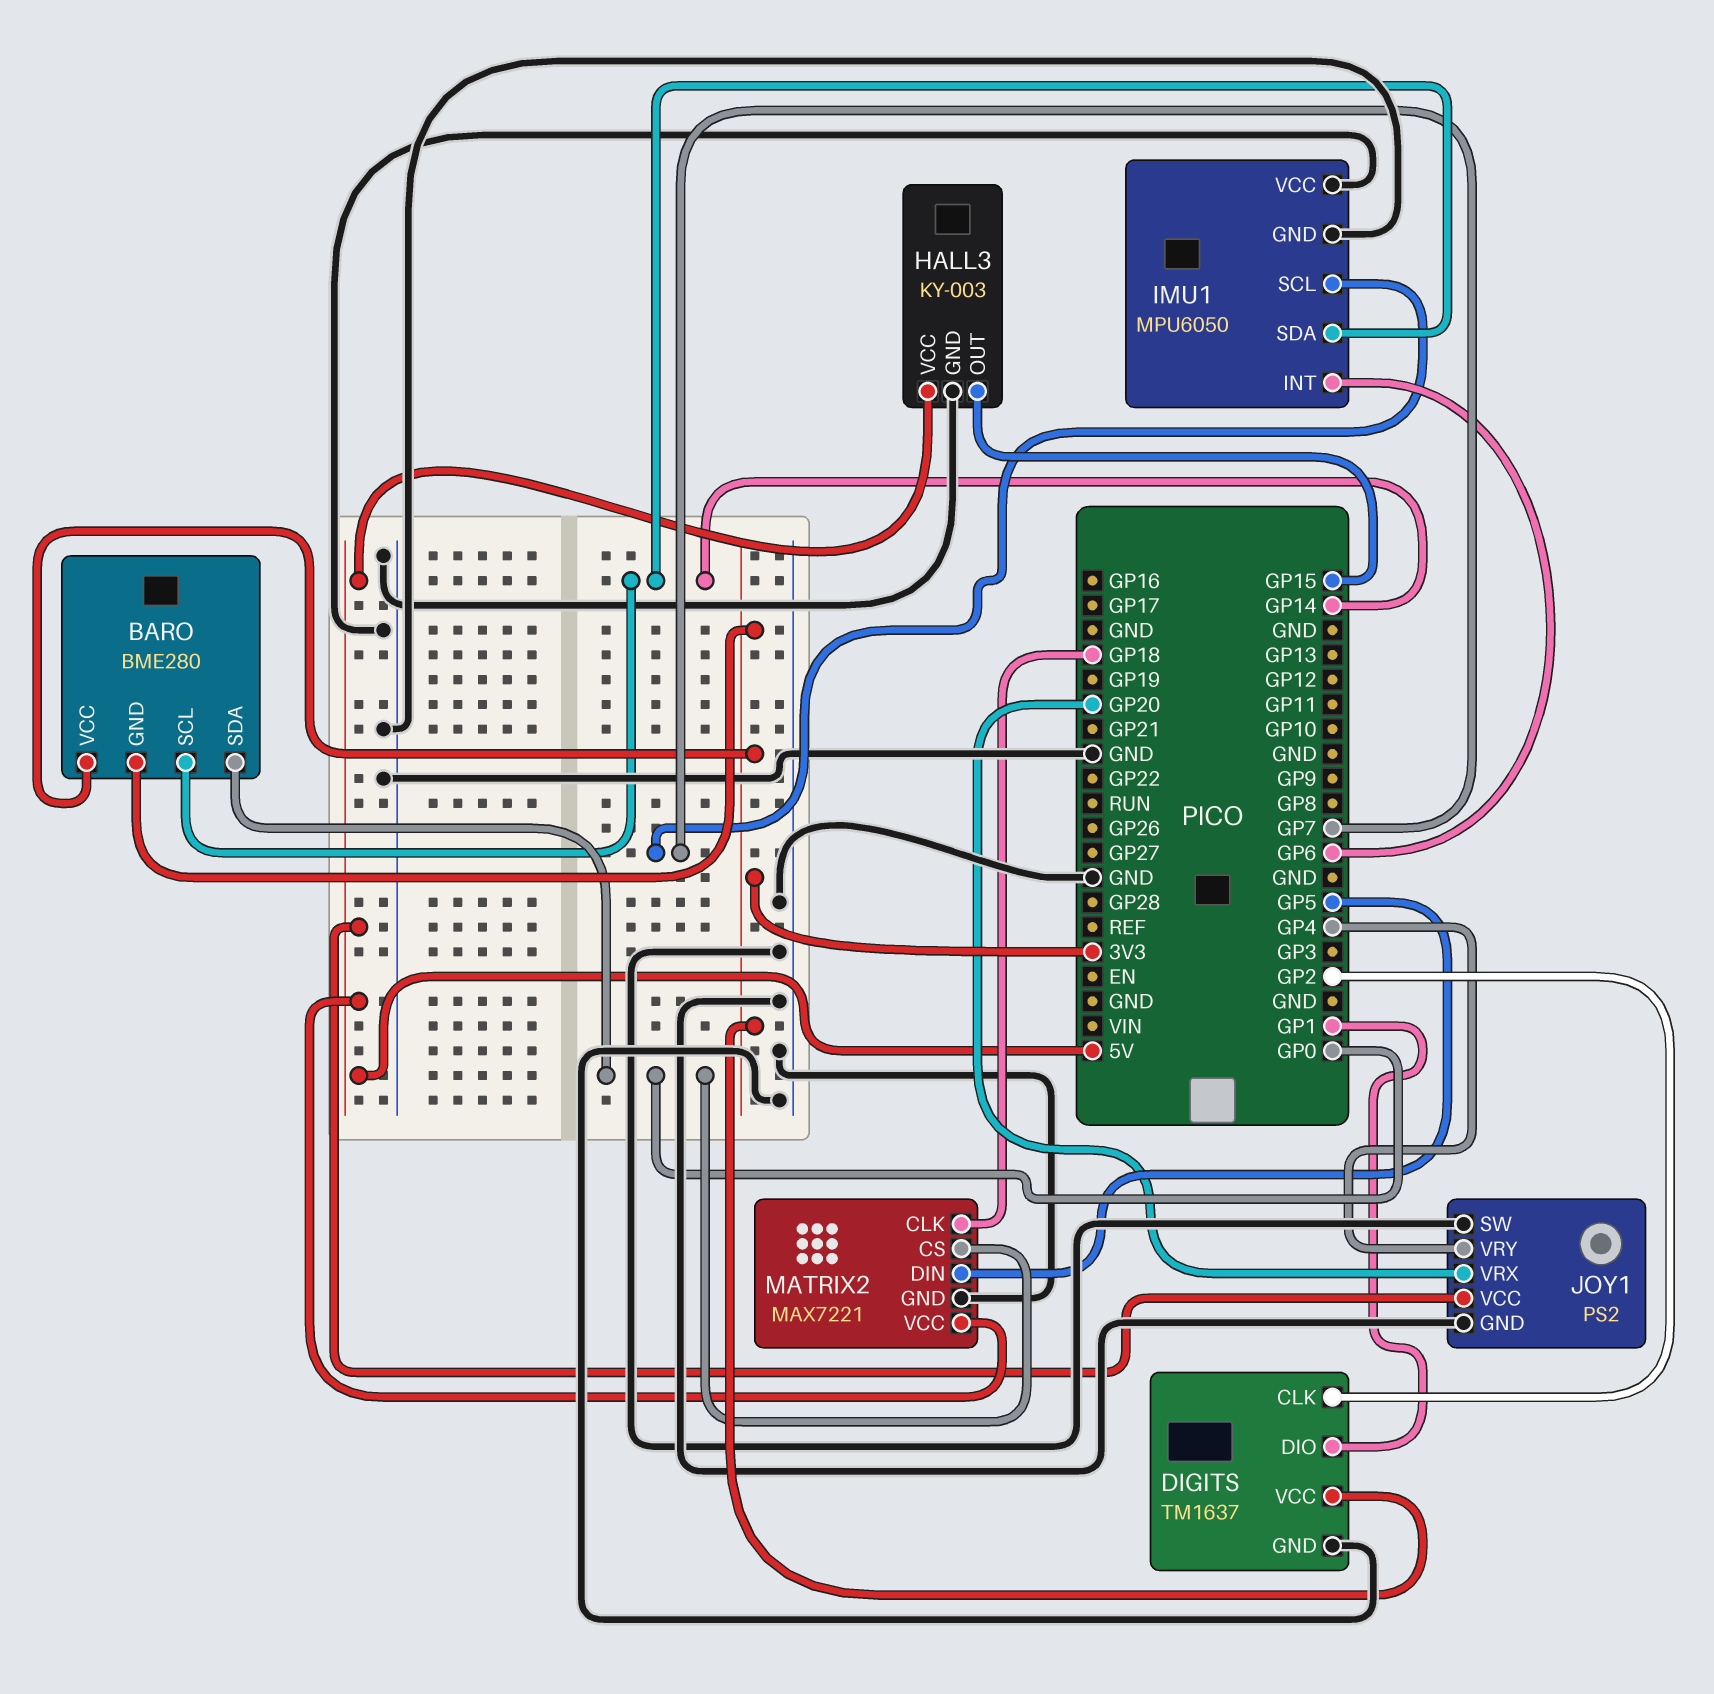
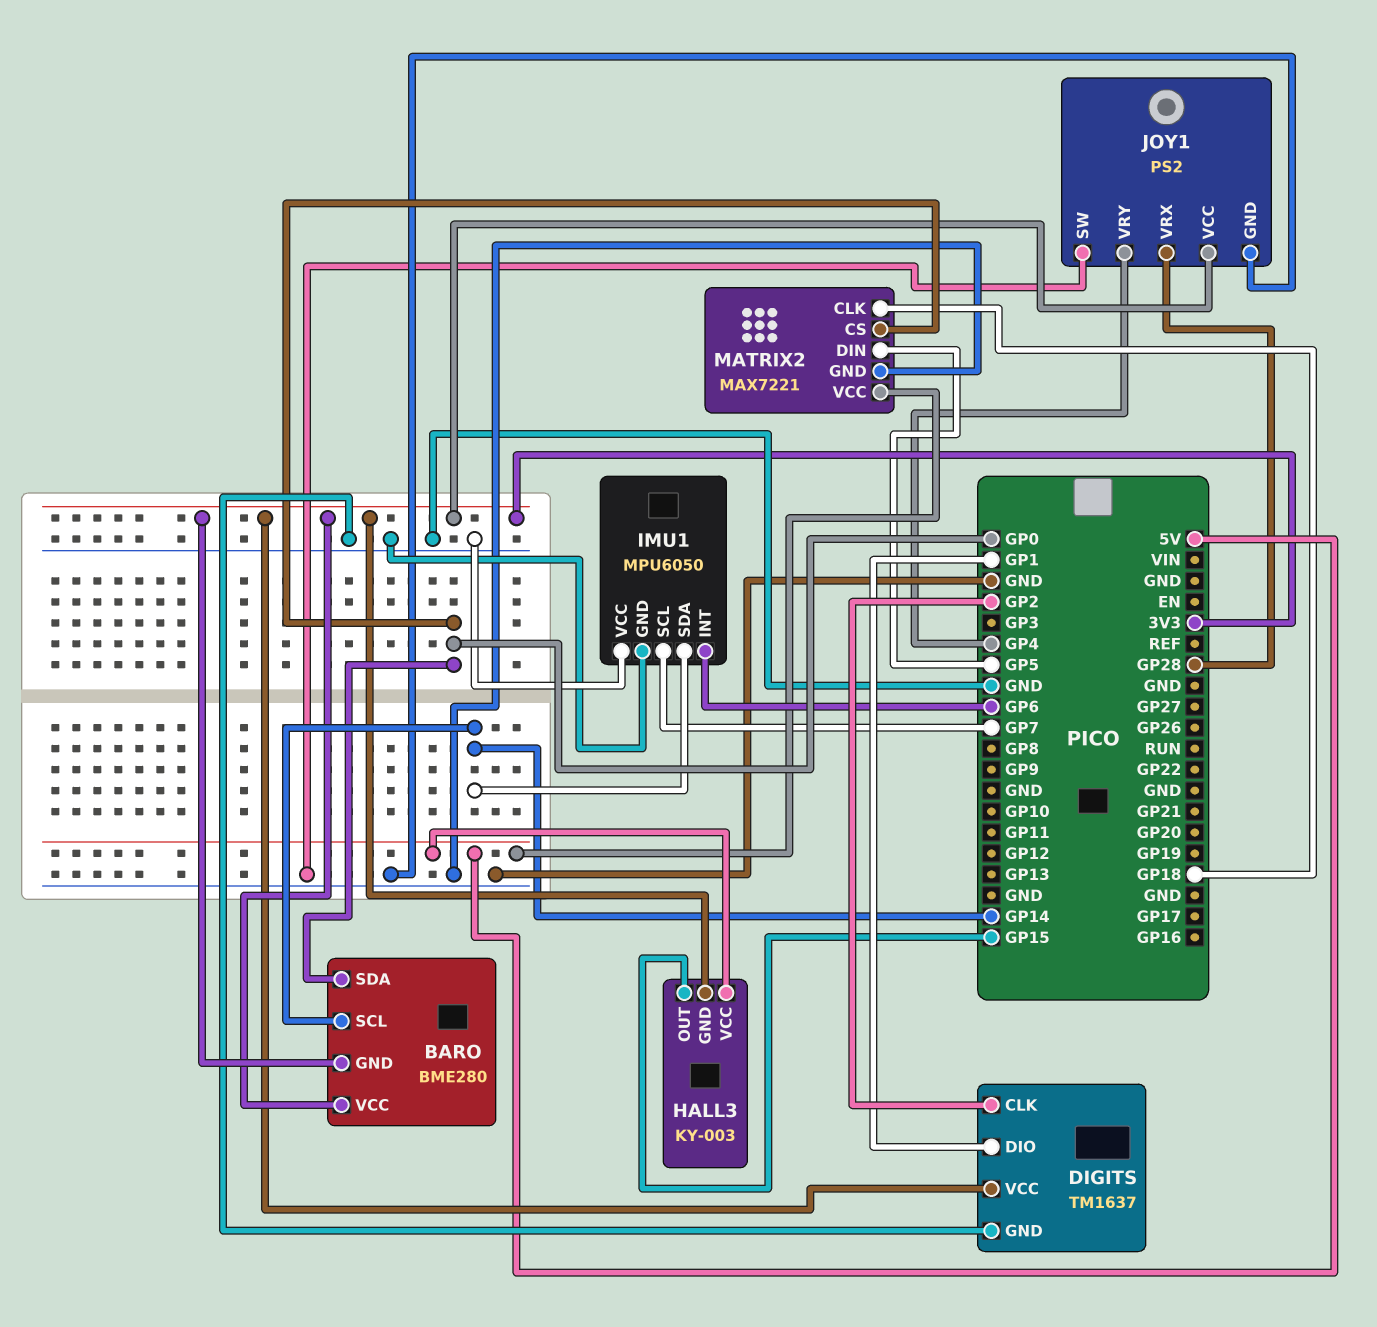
HALL3 pin GND: GND -> 3V3
JOY1 pin VCC: 5V -> 3V3
JOY1 pin VRX: GP20 -> GP28

